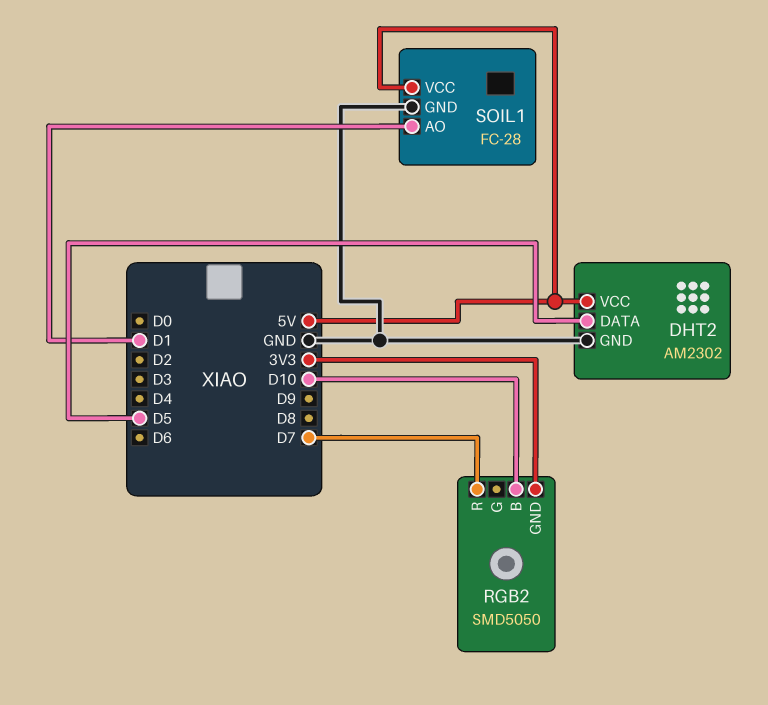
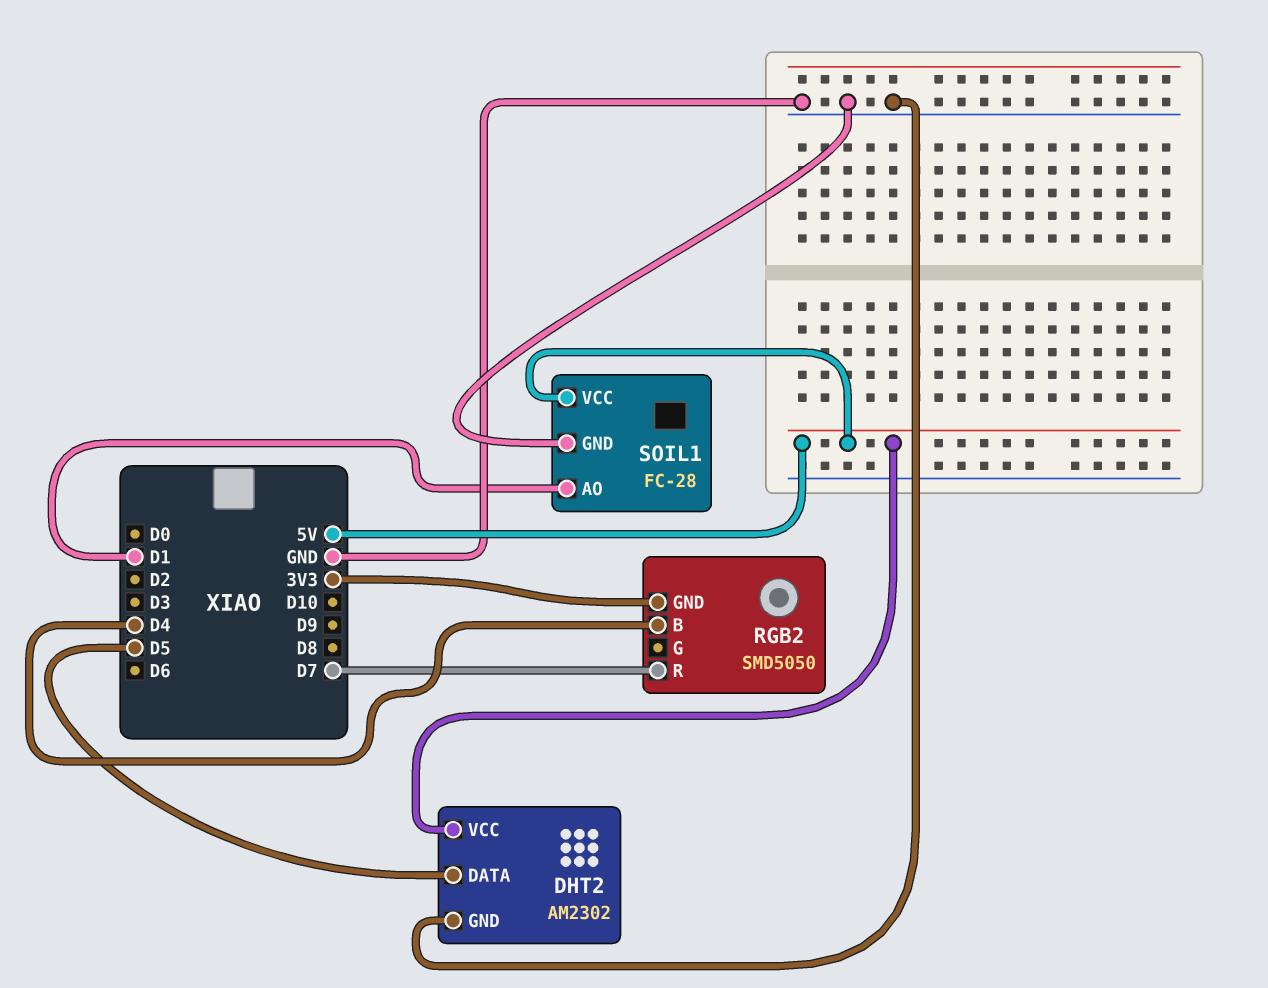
RGB2 pin B: D10 -> D4

